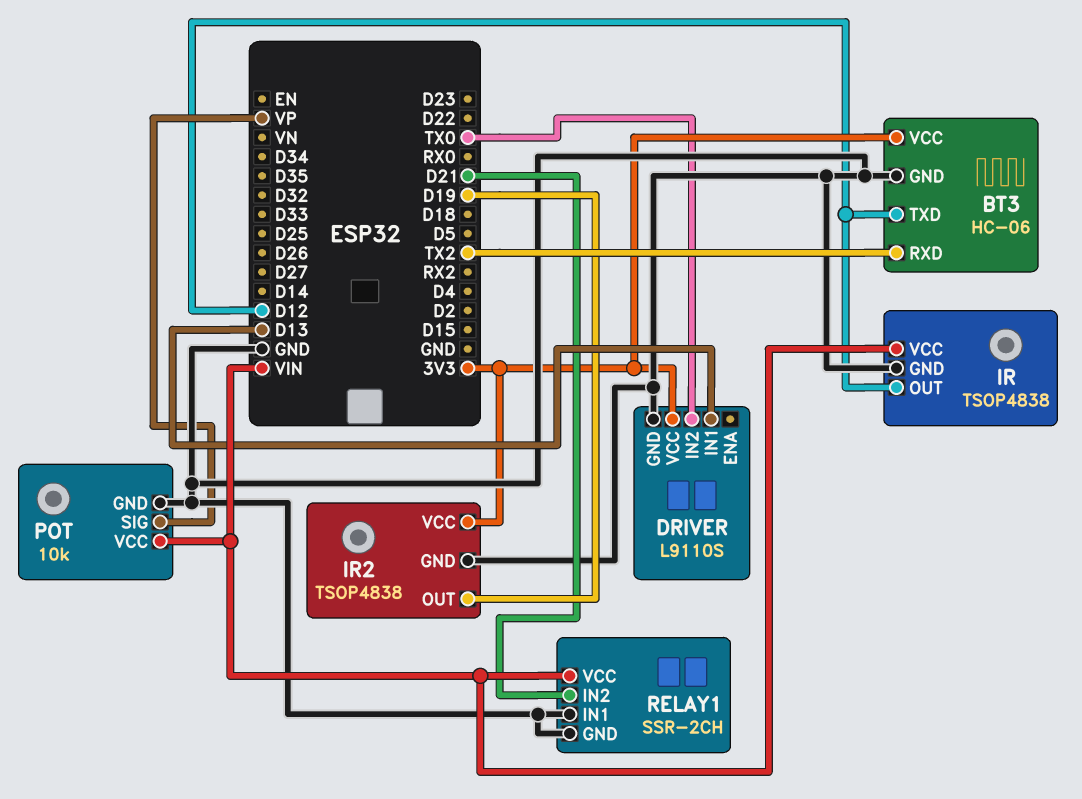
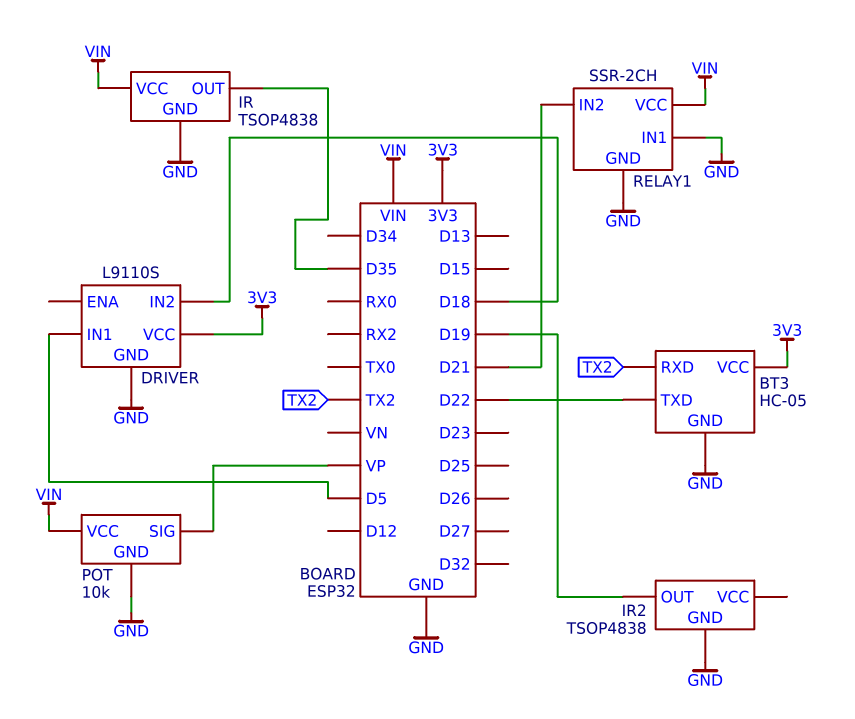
BT3: HC-06 -> HC-05
BT3 pin TXD: D12 -> D22
DRIVER pin IN1: D13 -> D5
DRIVER pin IN2: TX0 -> D18
IR pin OUT: D12 -> D35
IR2 pin VCC: 3V3 -> none

